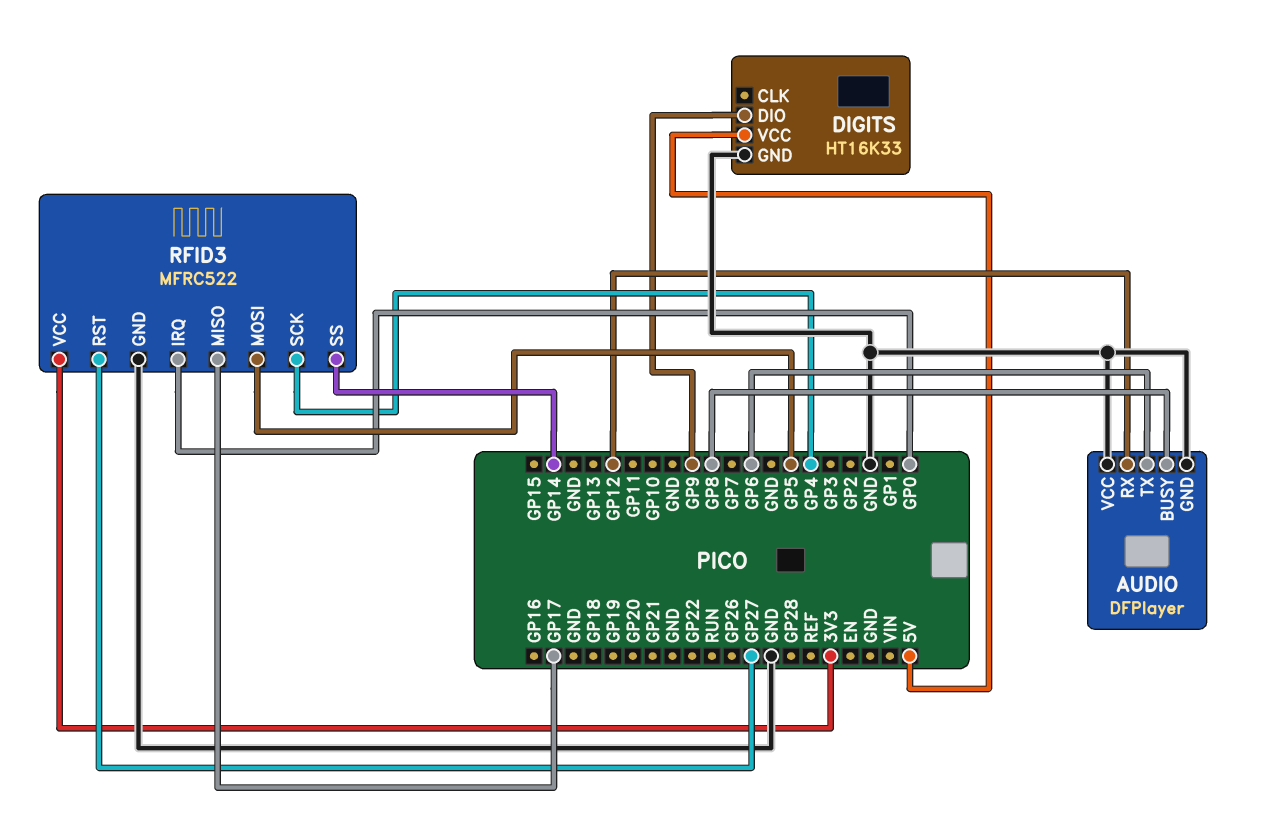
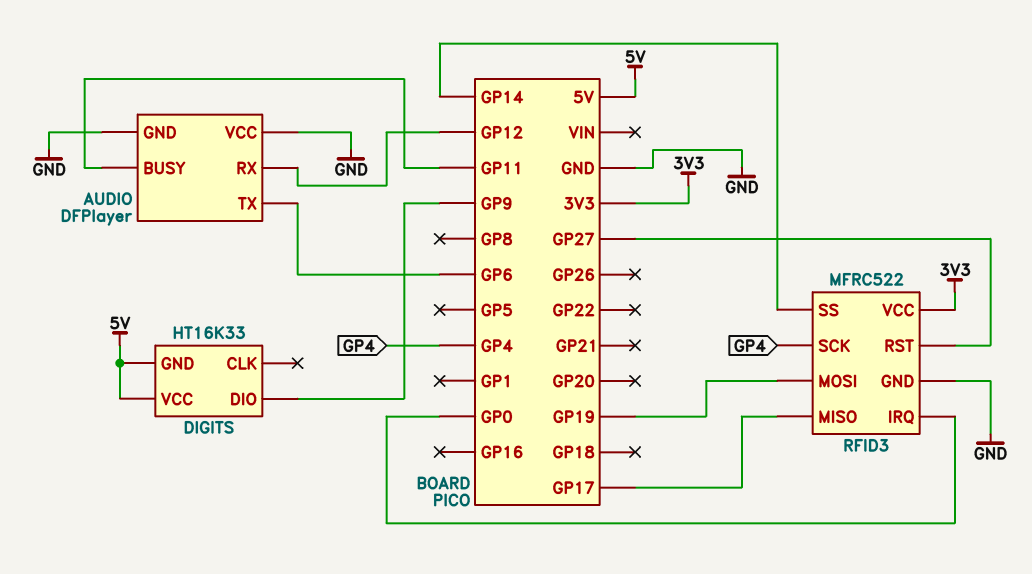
AUDIO pin BUSY: GP8 -> GP11
DIGITS pin GND: GND -> 5V
RFID3 pin MOSI: GP5 -> GP19

